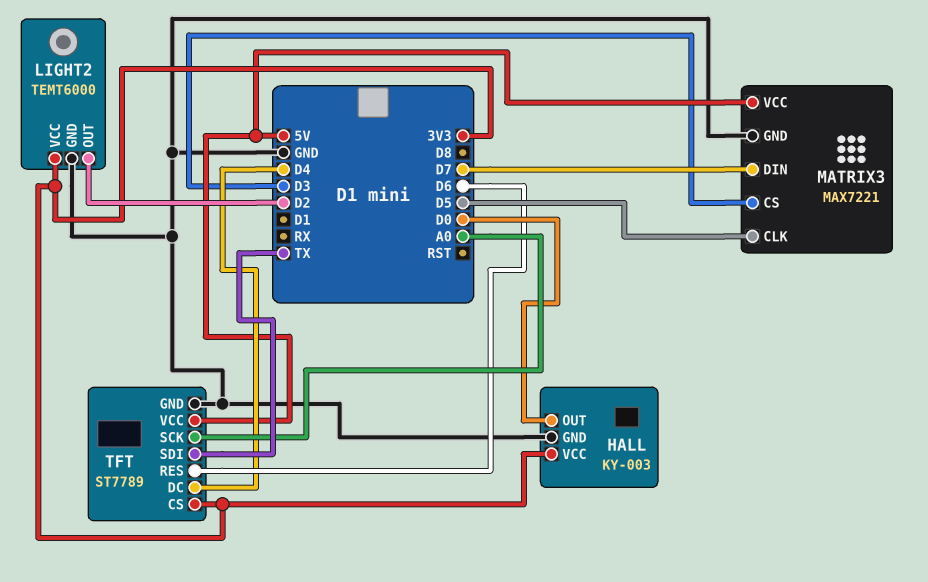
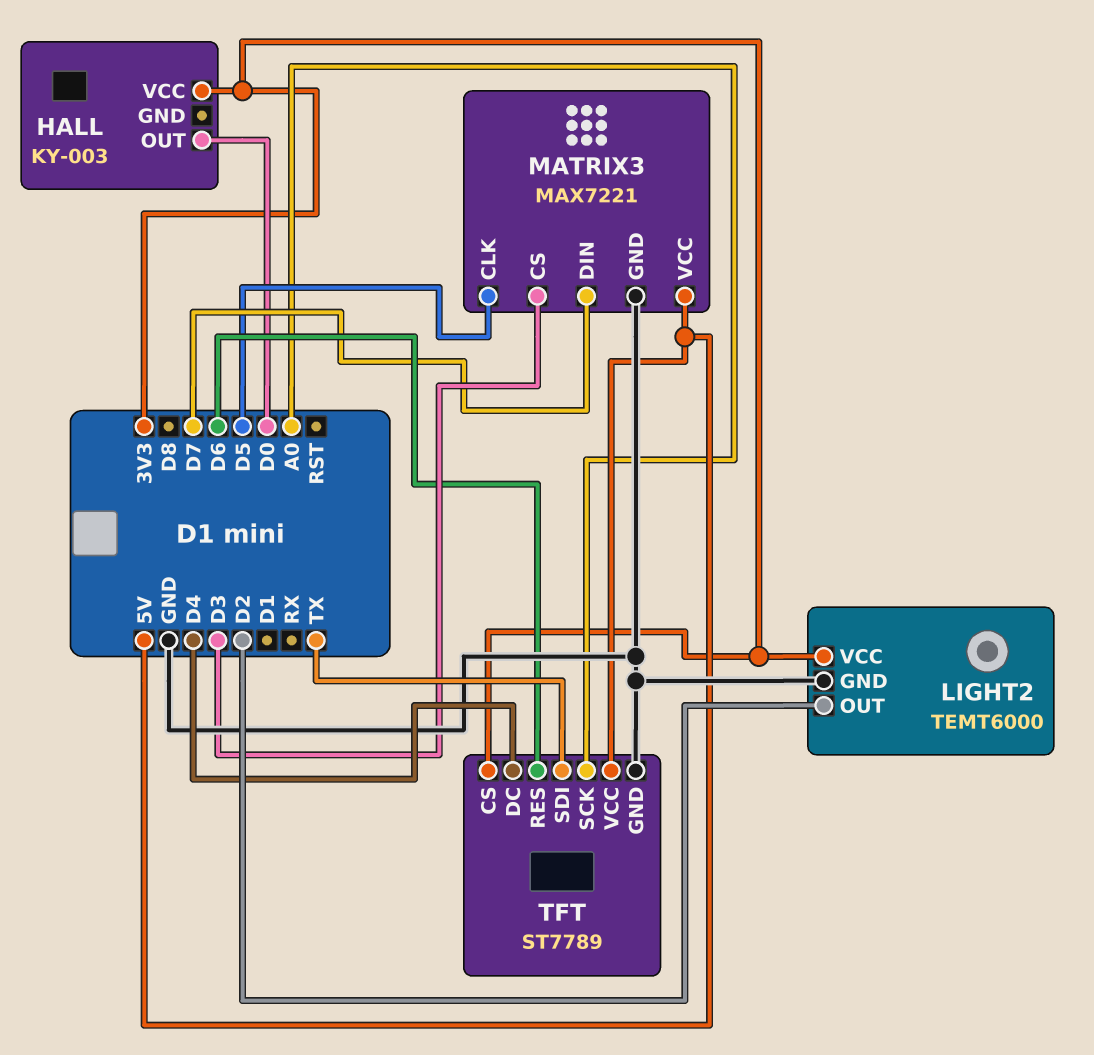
HALL pin GND: GND -> none

